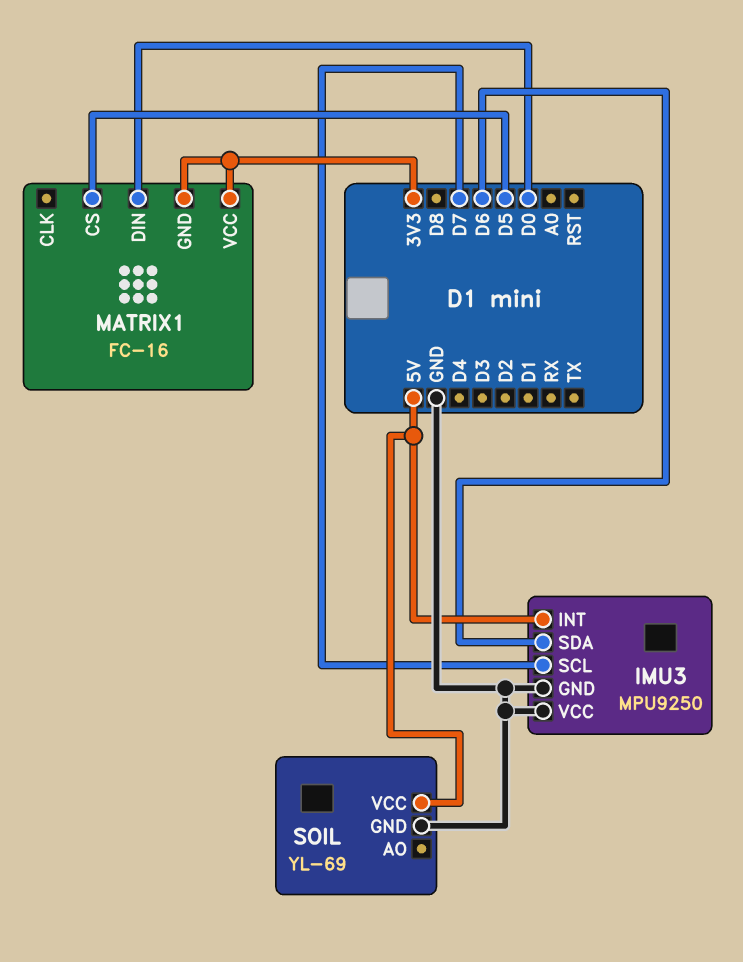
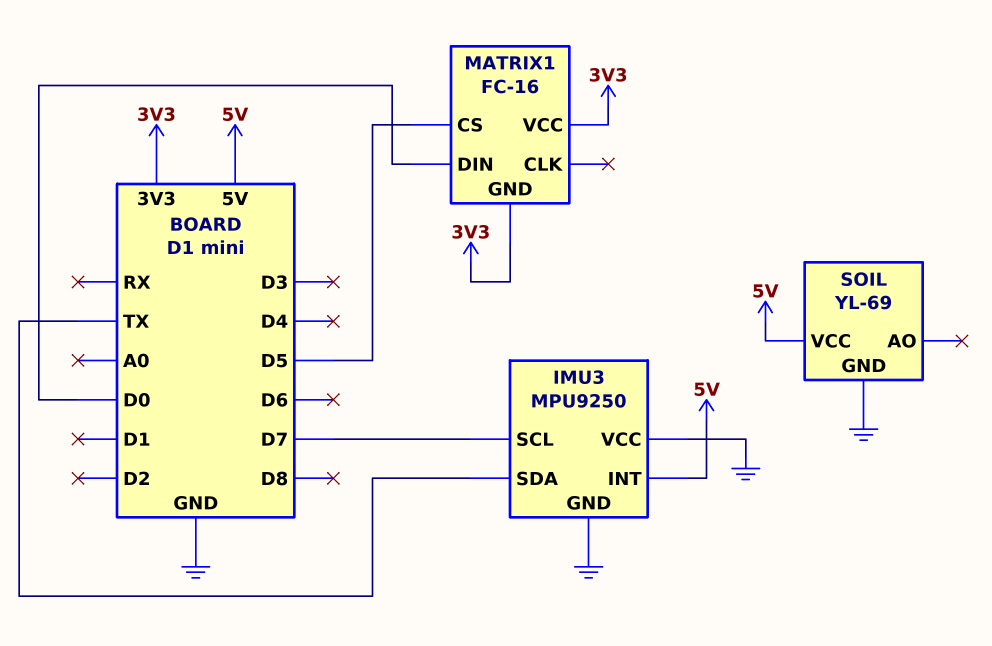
IMU3 pin SDA: D6 -> TX

